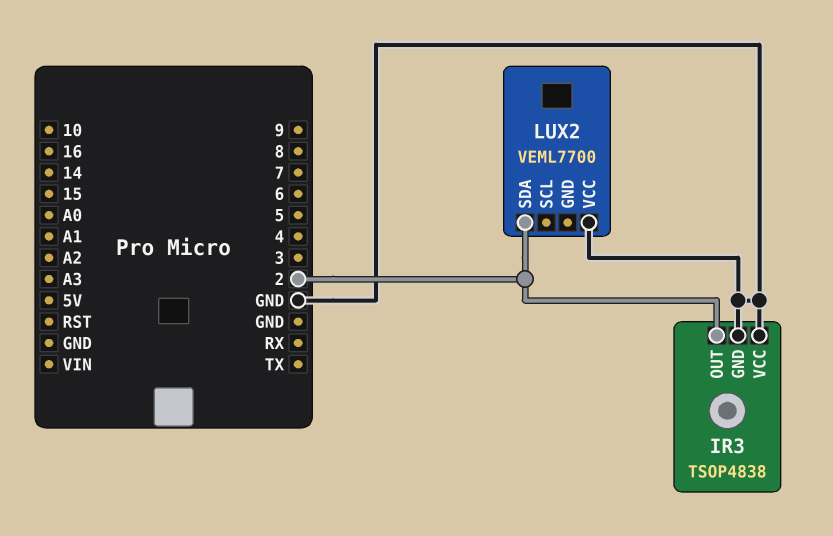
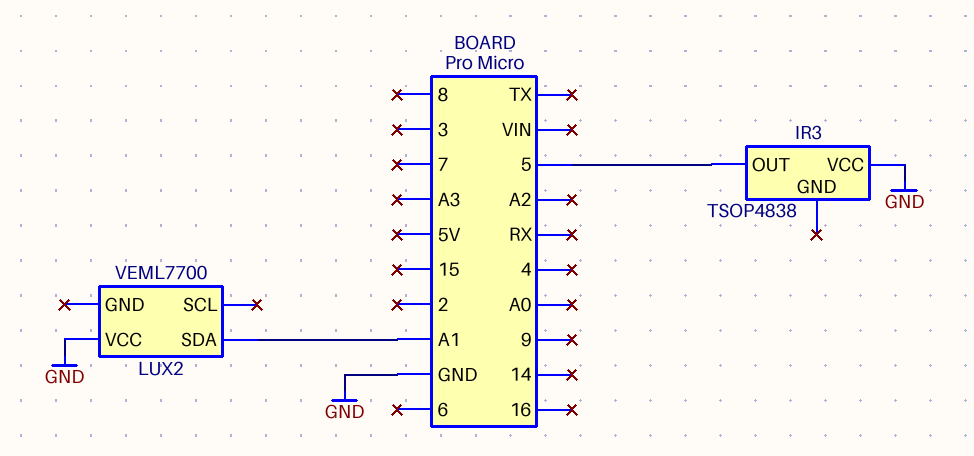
IR3 pin GND: GND -> none
IR3 pin OUT: 2 -> 5
LUX2 pin SDA: 2 -> A1

